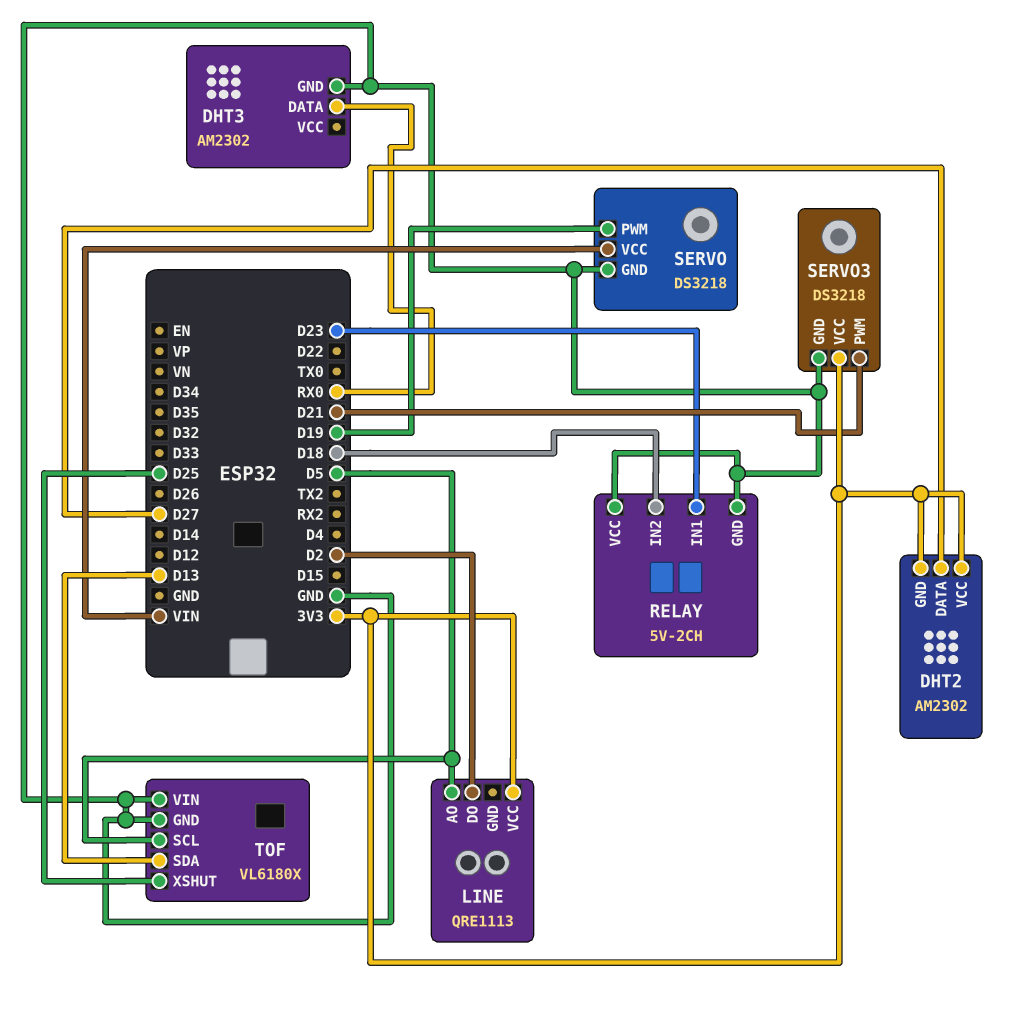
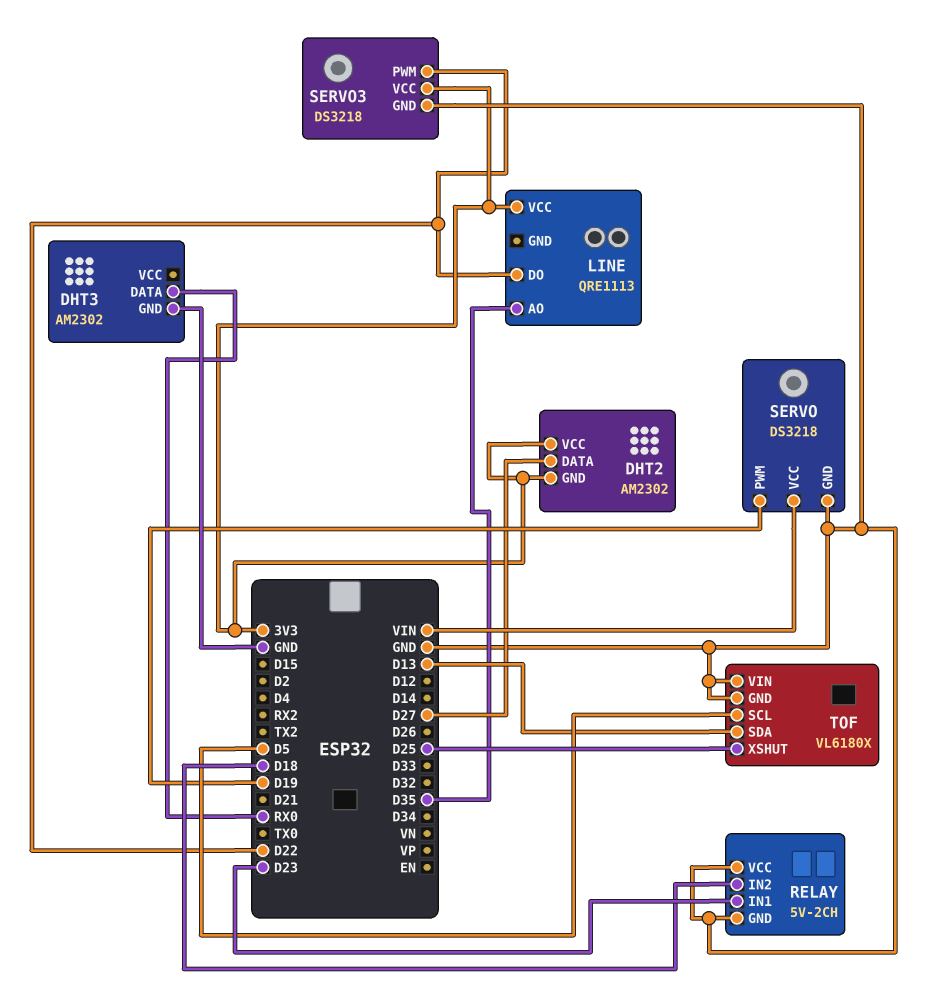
LINE pin AO: D5 -> D35
LINE pin DO: D2 -> D22
SERVO3 pin PWM: D21 -> D22

